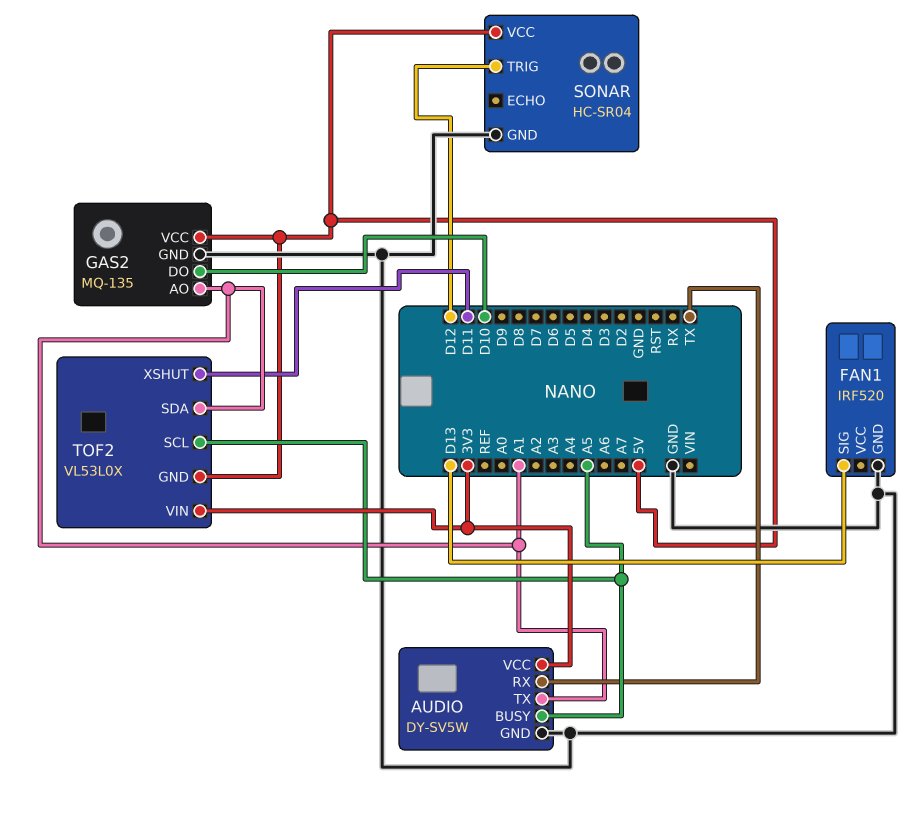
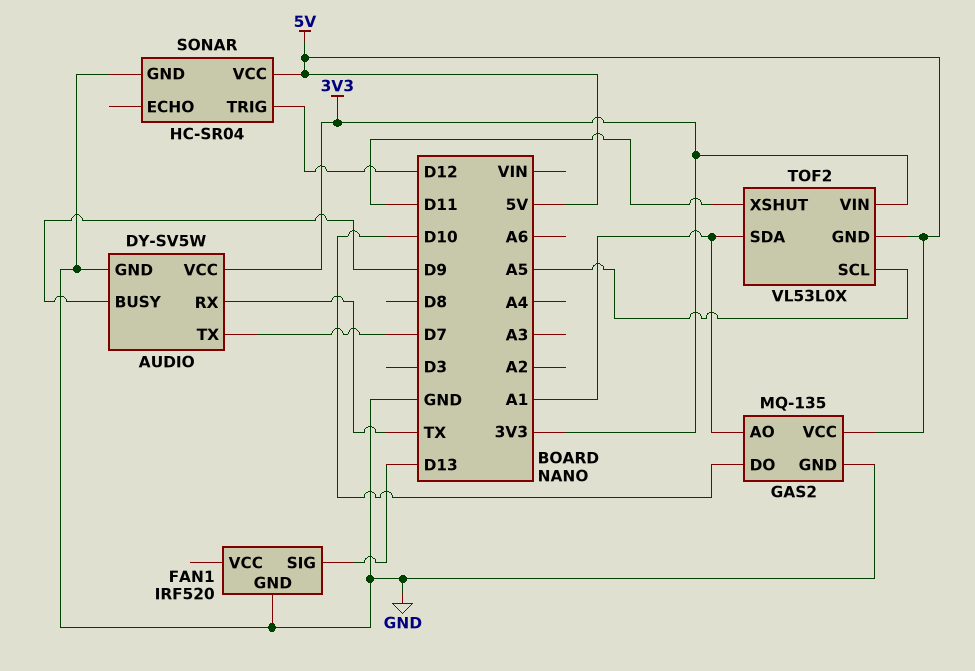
AUDIO pin BUSY: A5 -> D9
AUDIO pin TX: A1 -> D7

